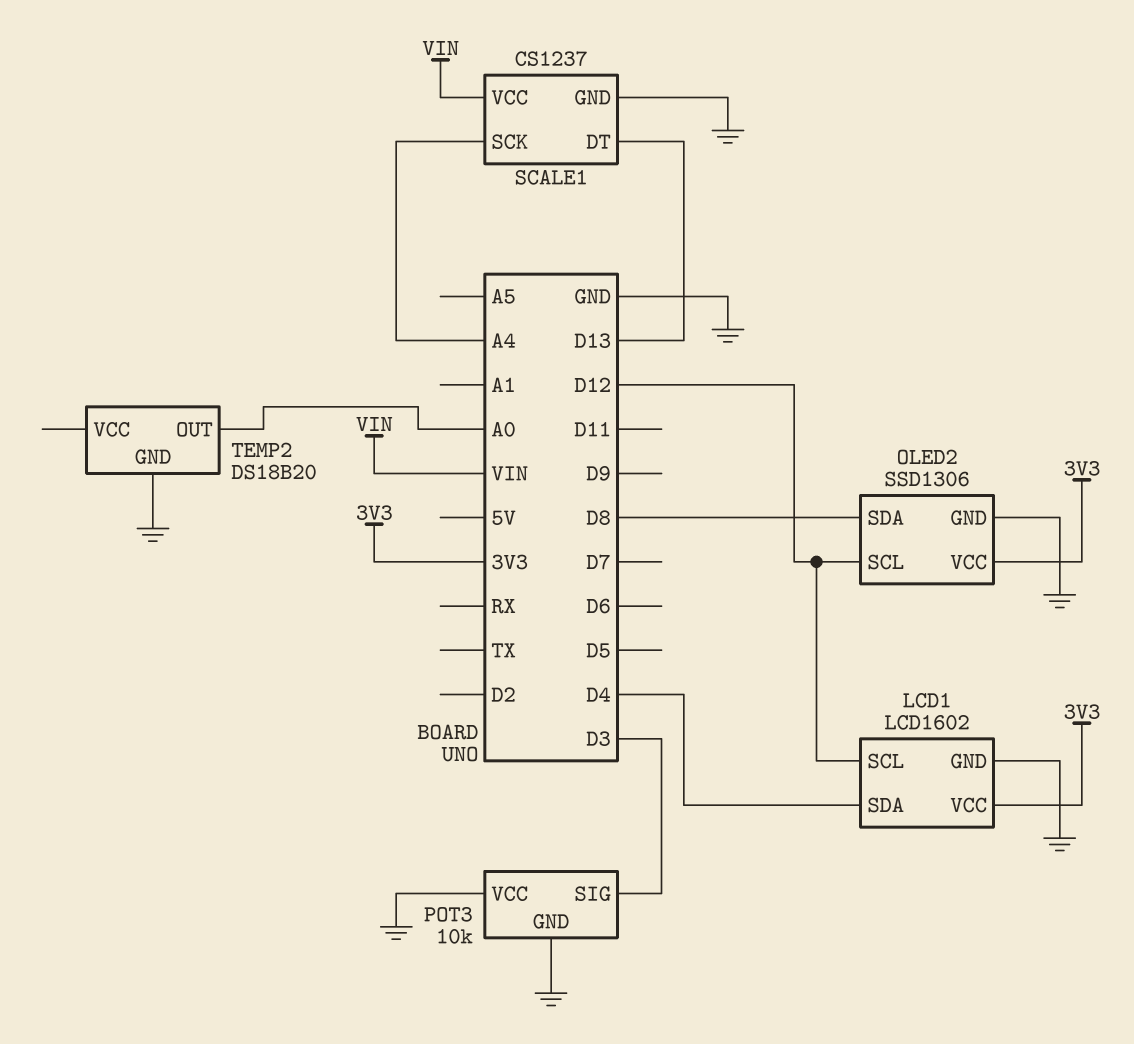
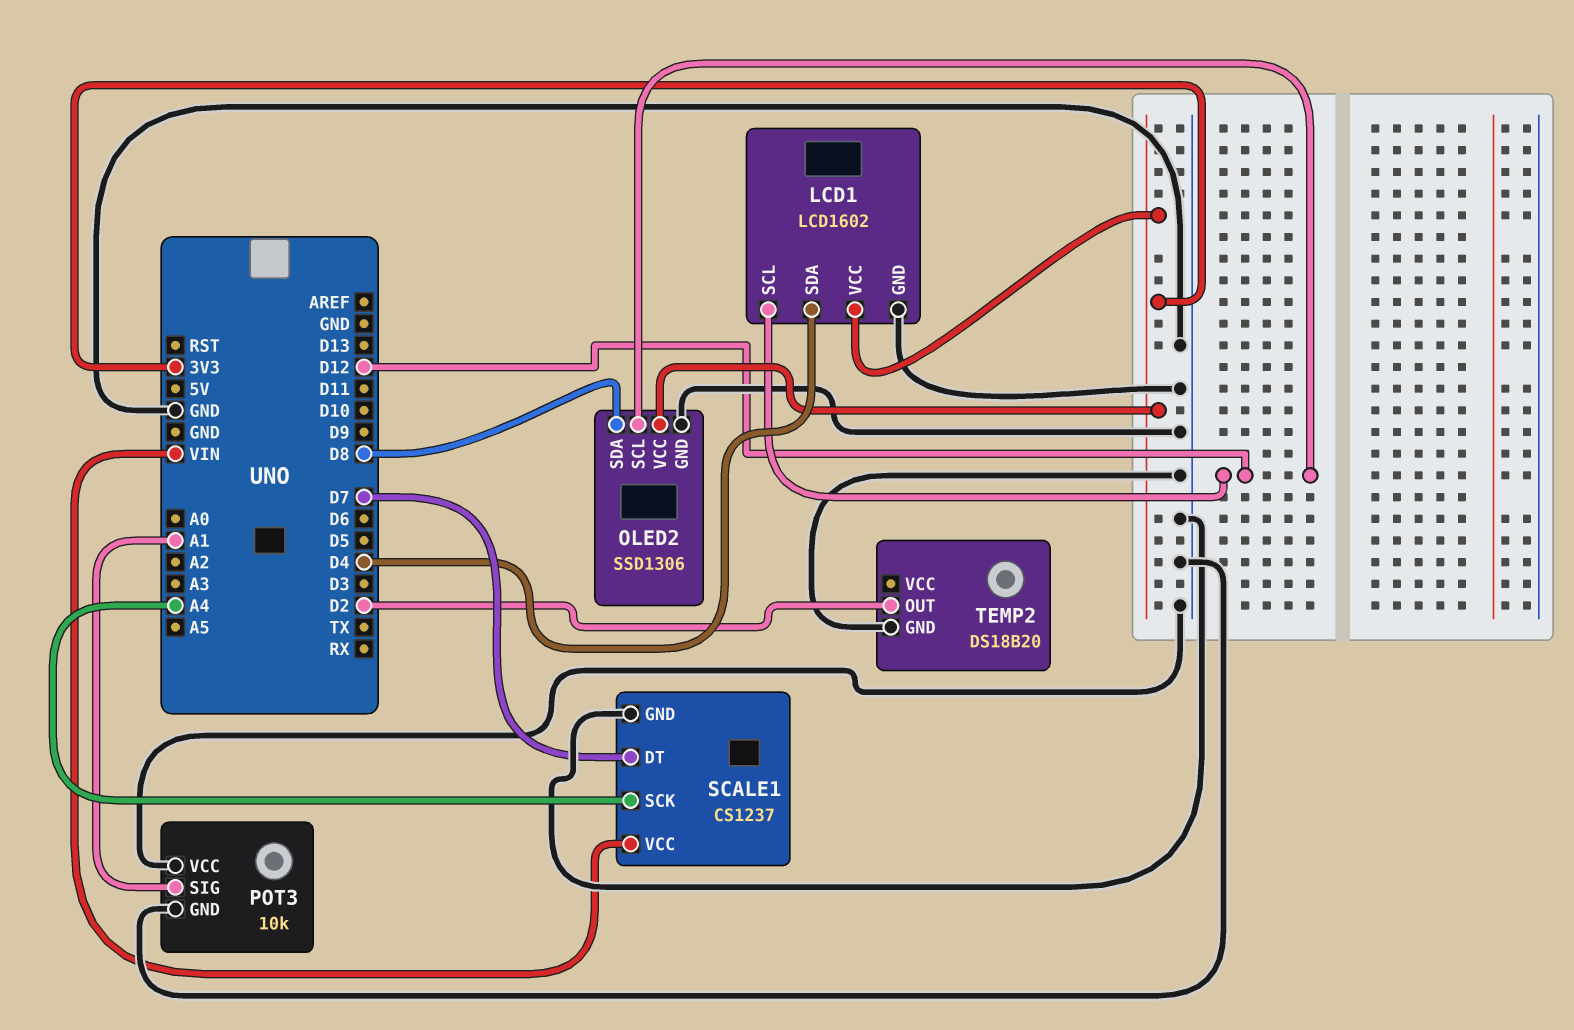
POT3 pin SIG: D3 -> A1
SCALE1 pin DT: D13 -> D7
TEMP2 pin OUT: A0 -> D2

